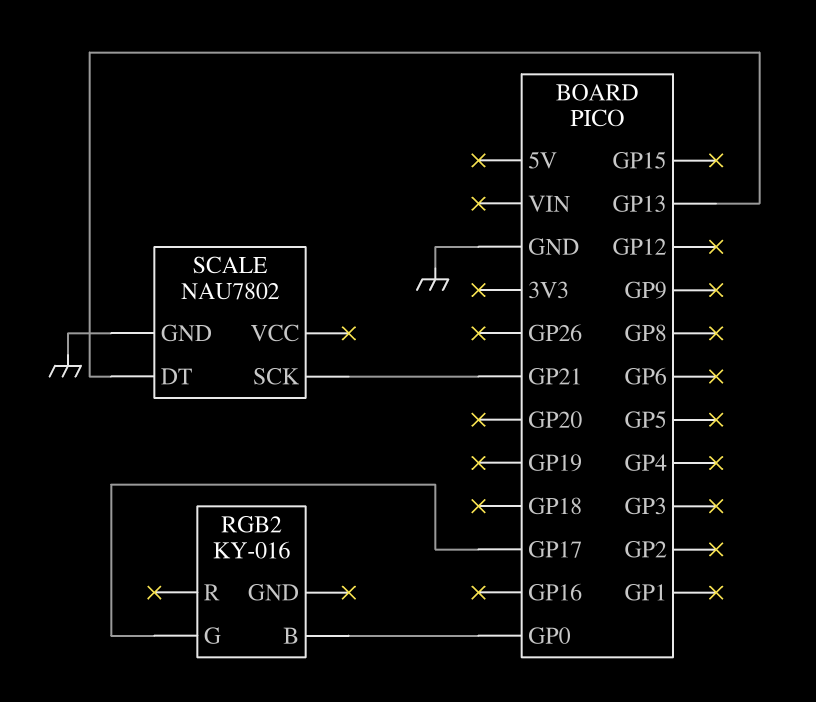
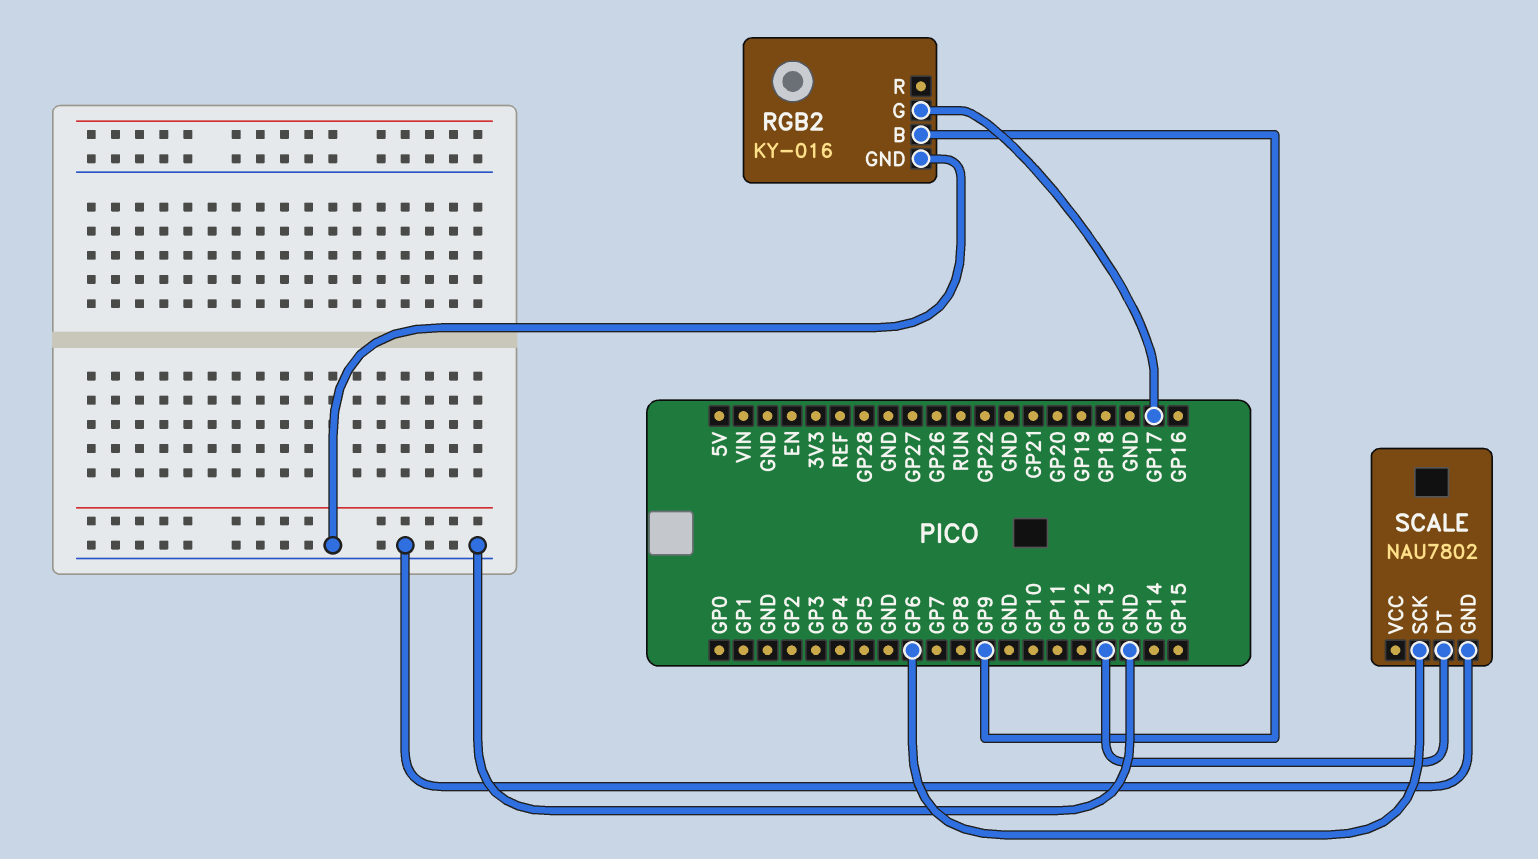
RGB2 pin B: GP0 -> GP9
RGB2 pin GND: none -> GND
SCALE pin SCK: GP21 -> GP6

